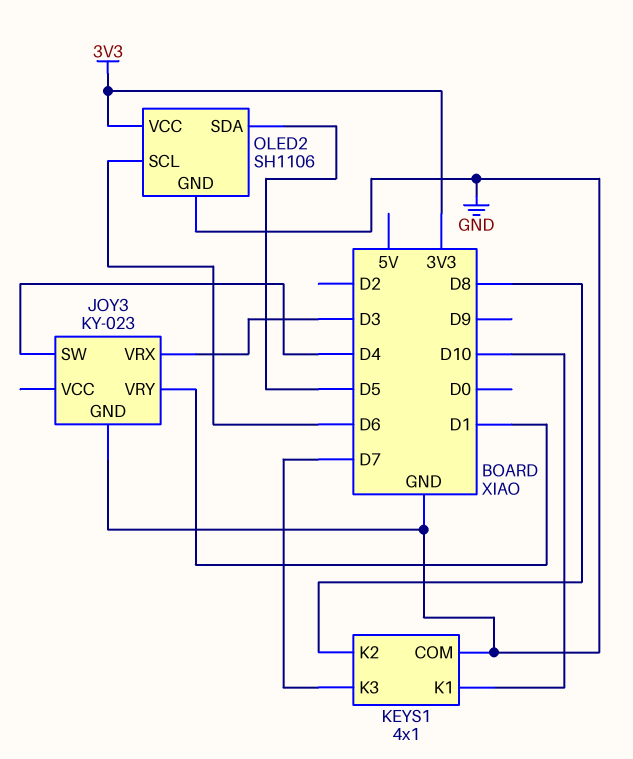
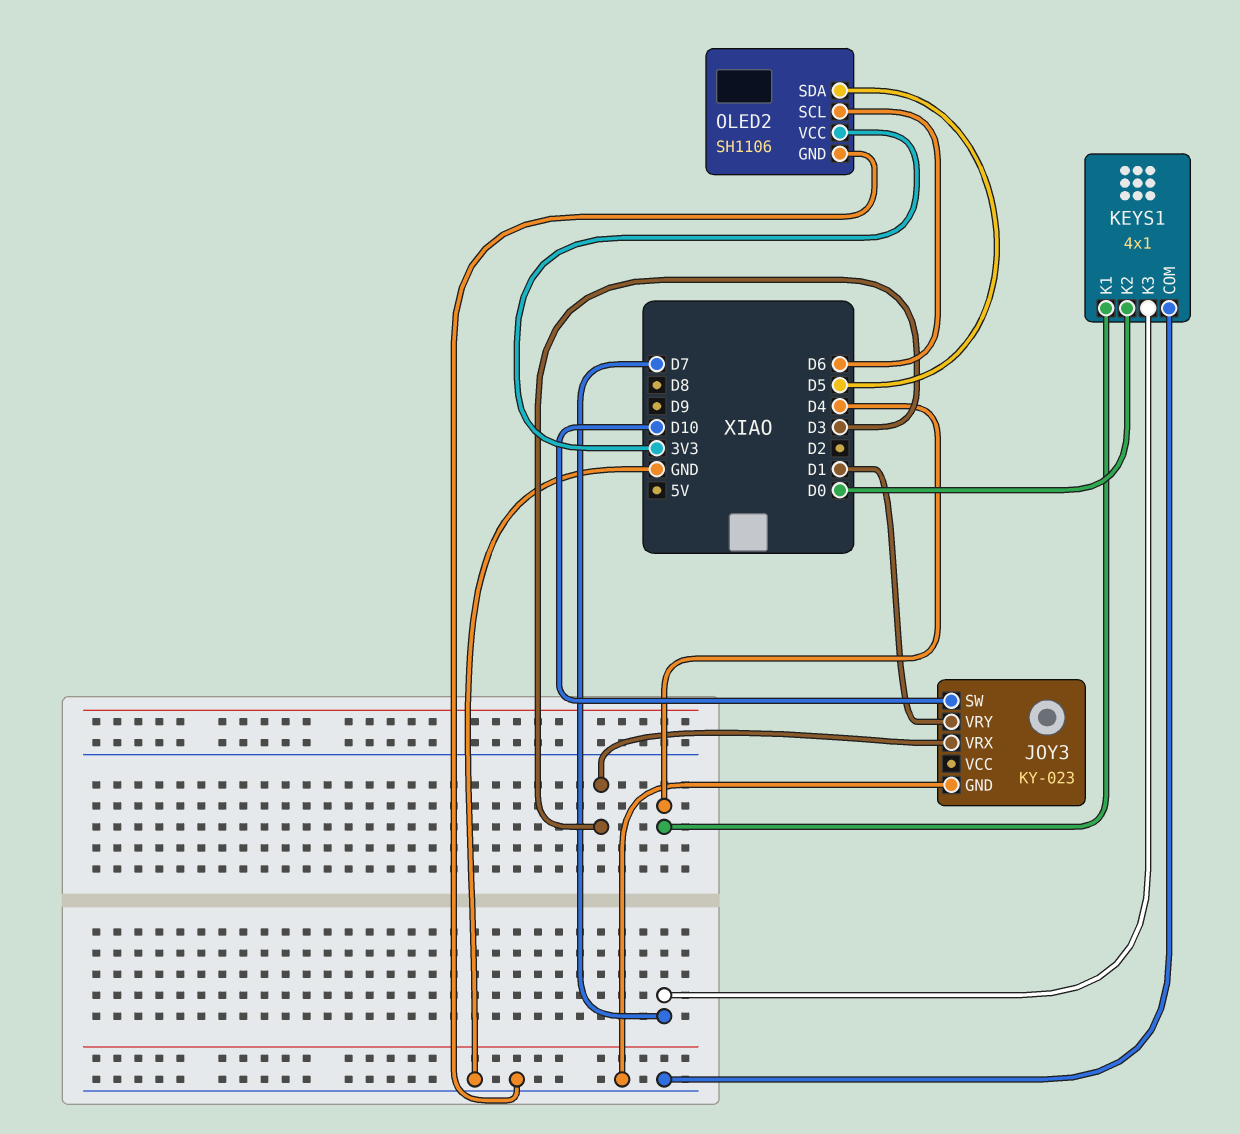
JOY3 pin SW: D4 -> D10
KEYS1 pin K1: D10 -> D4
KEYS1 pin K2: D8 -> D0

